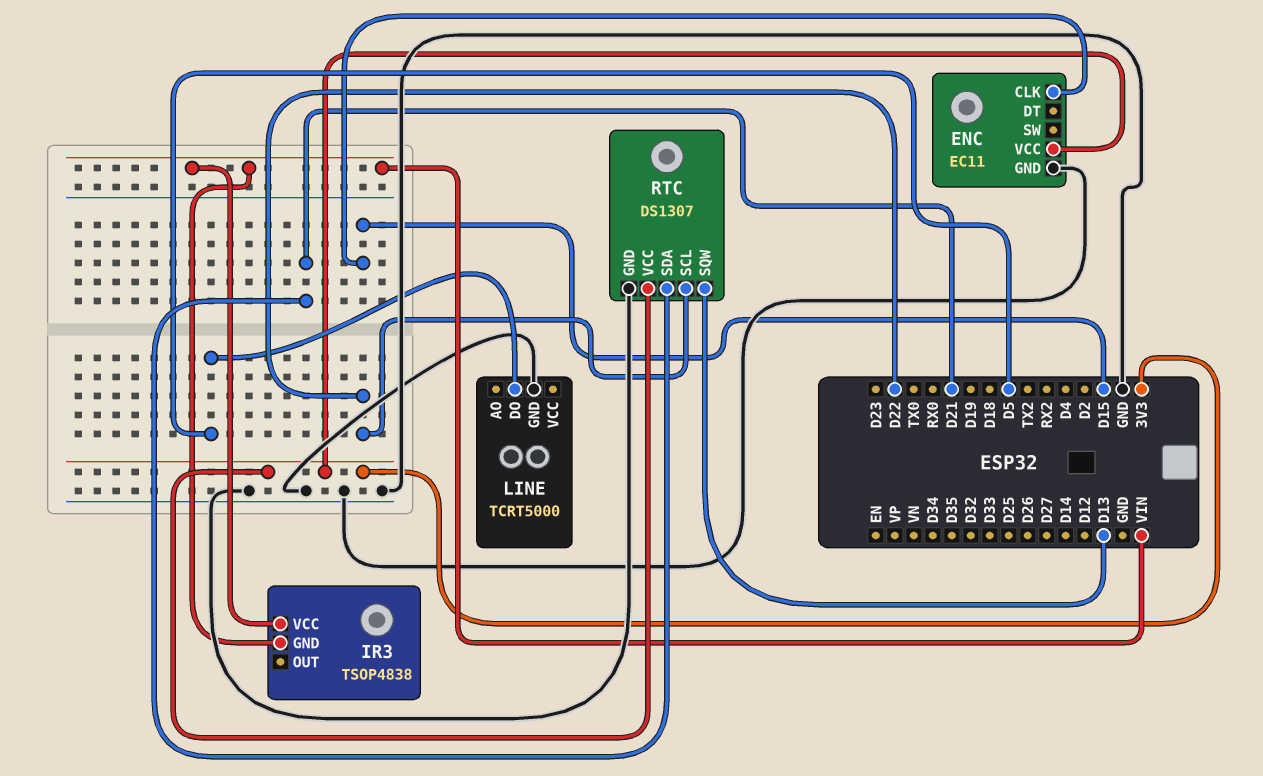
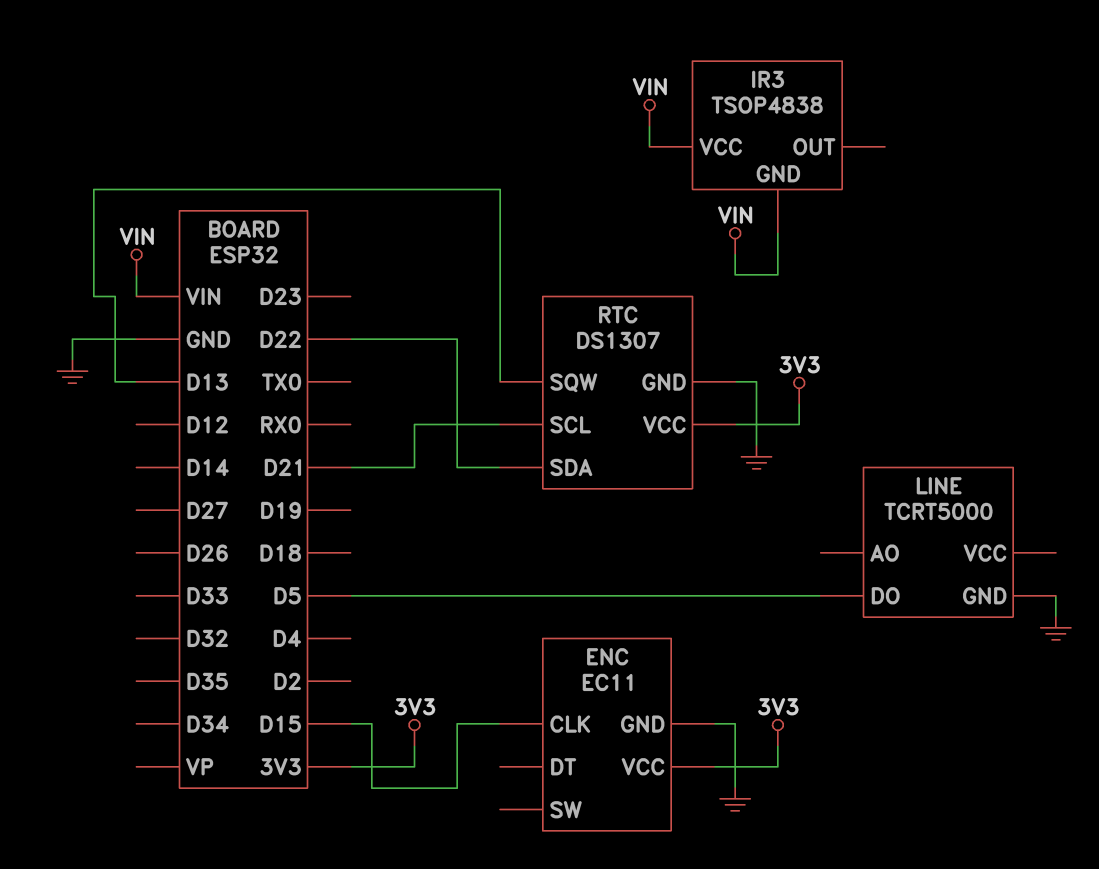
RTC pin SCL: D22 -> D21
RTC pin SDA: D21 -> D22

